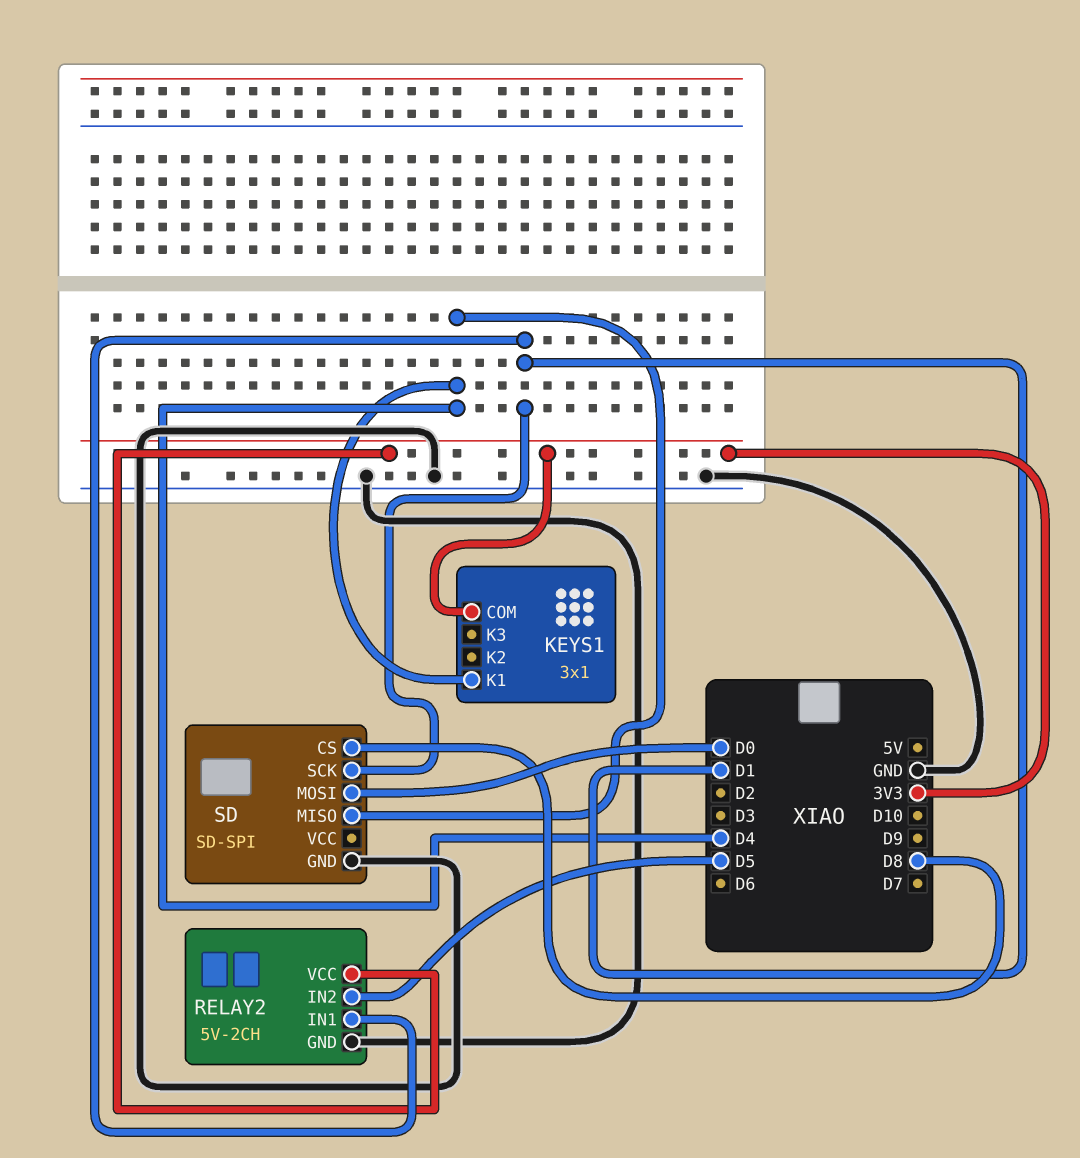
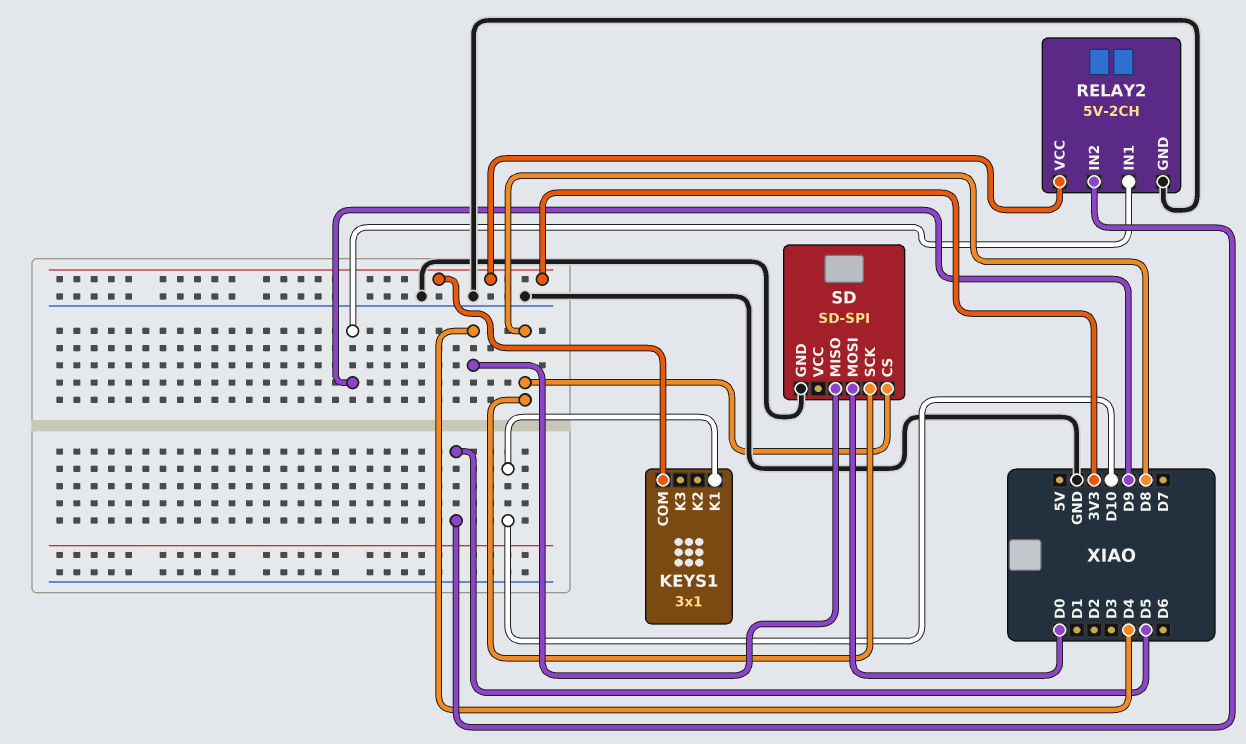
KEYS1 pin K1: D4 -> D10
RELAY2 pin IN1: D1 -> D9
SD pin SCK: D1 -> D8

